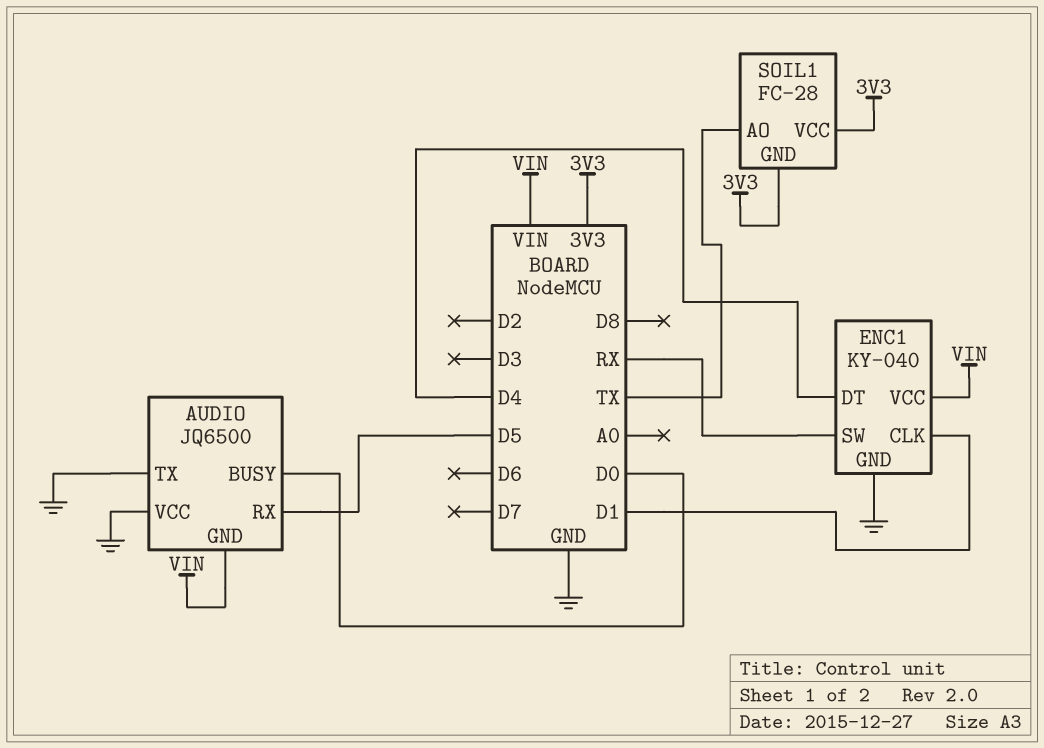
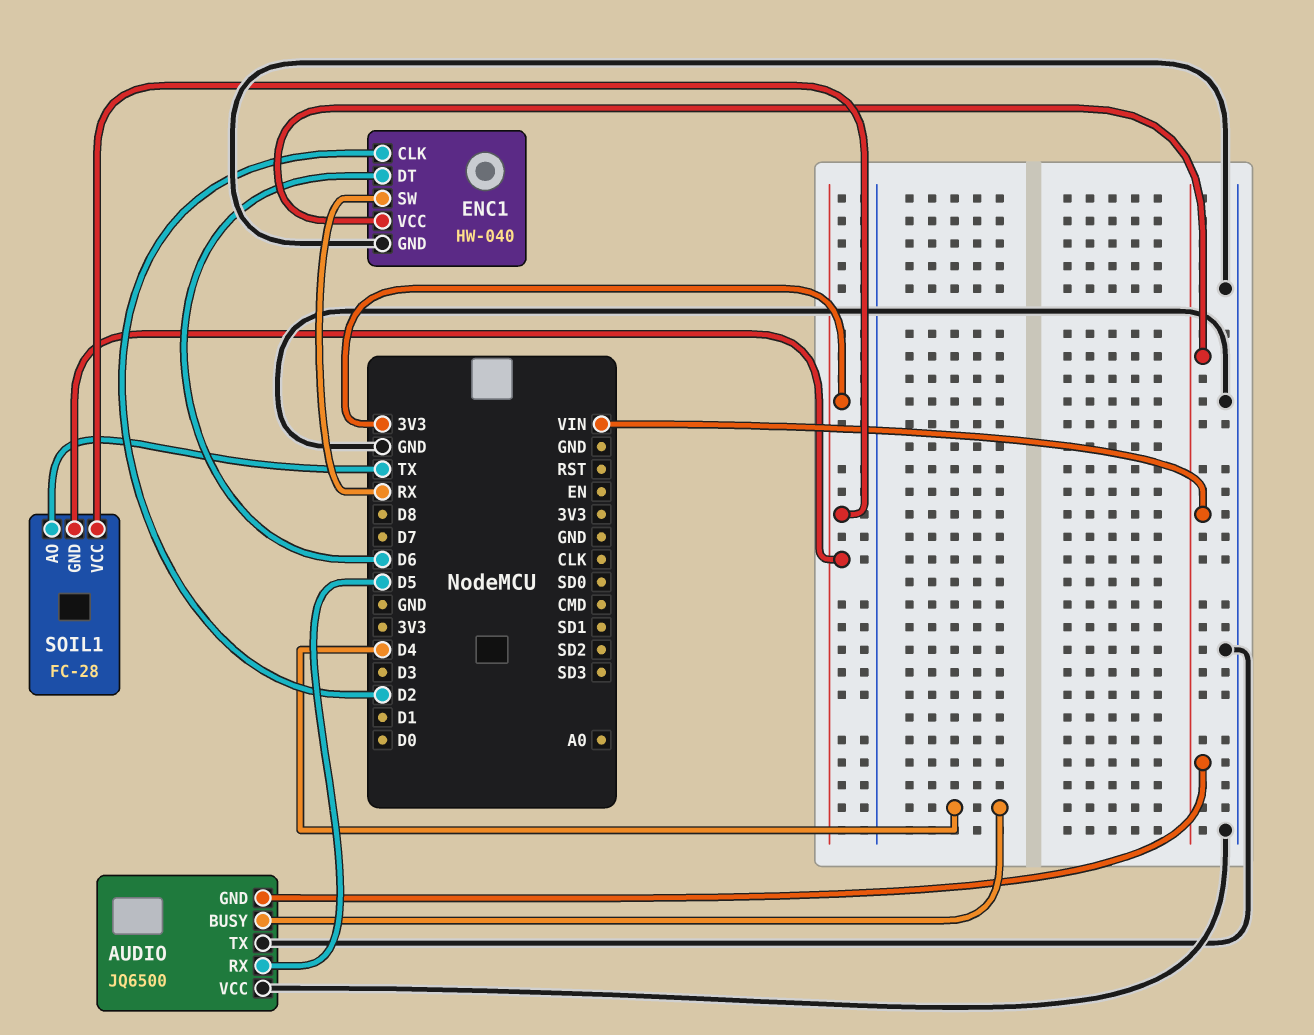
AUDIO pin BUSY: D0 -> D4
ENC1: KY-040 -> HW-040
ENC1 pin CLK: D1 -> D2
ENC1 pin DT: D4 -> D6

